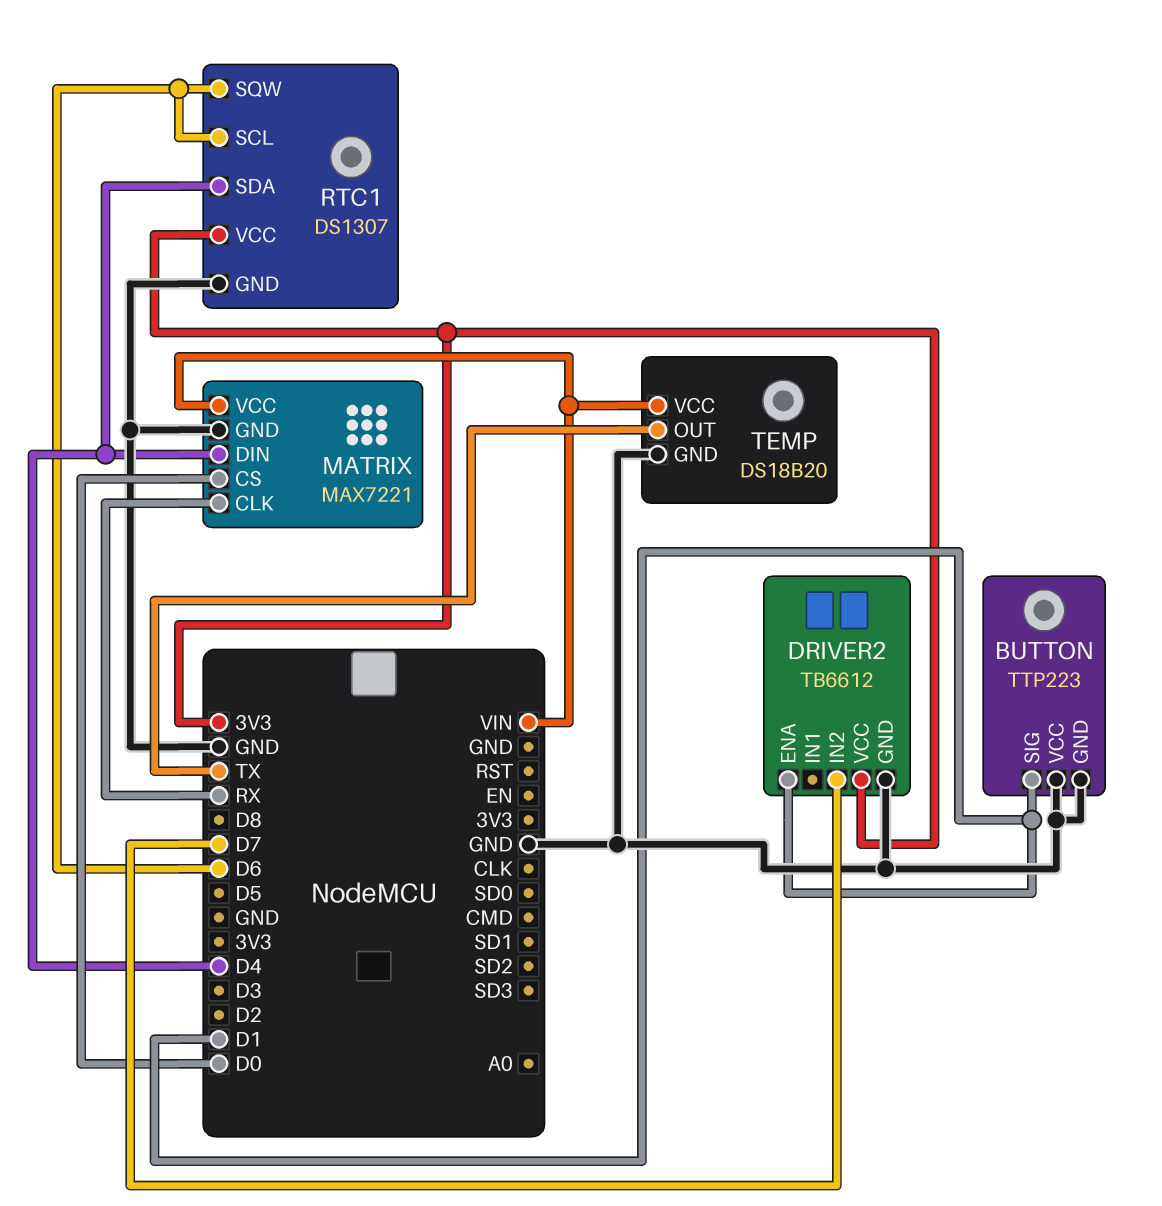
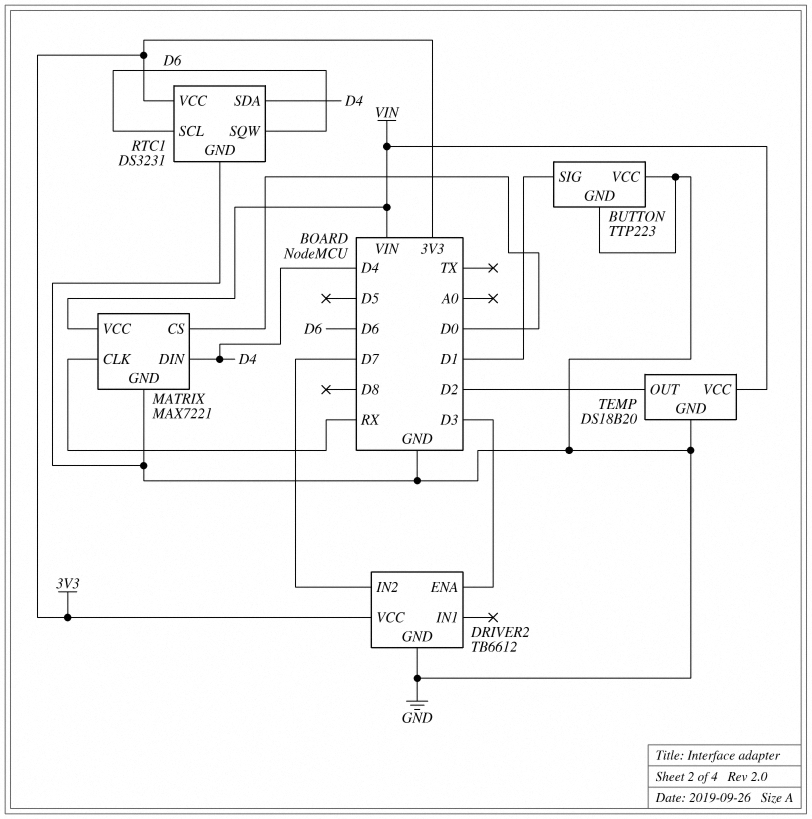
DRIVER2 pin ENA: D1 -> D3
RTC1: DS1307 -> DS3231
TEMP pin OUT: TX -> D2

